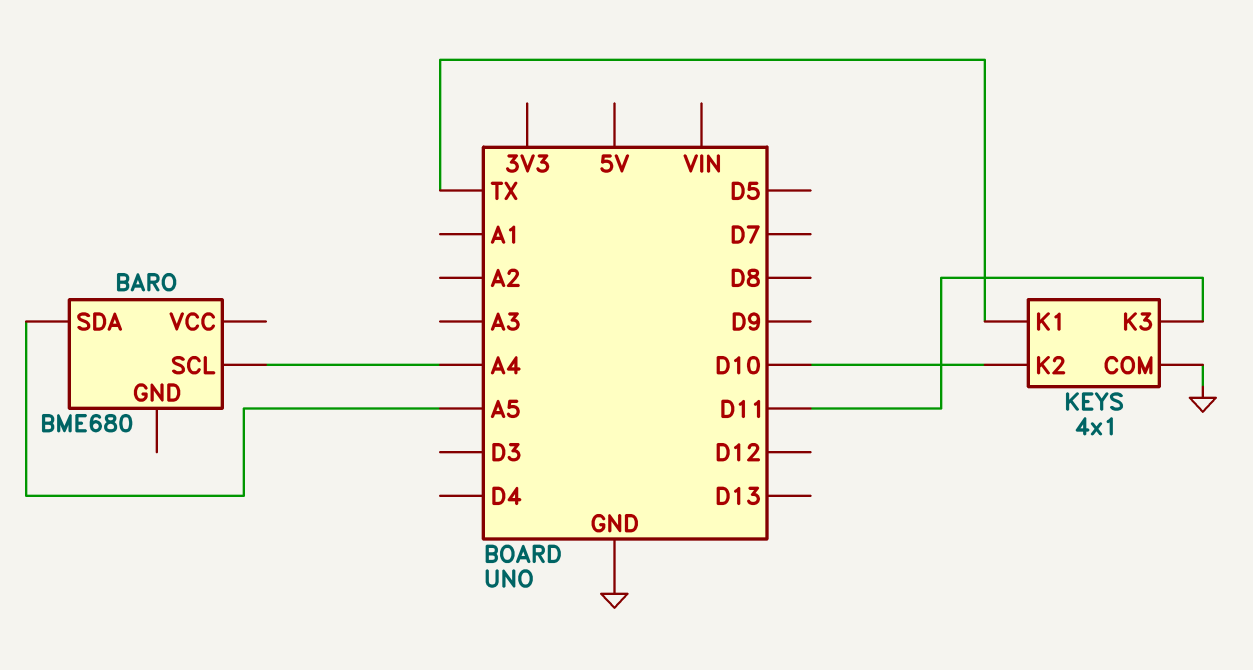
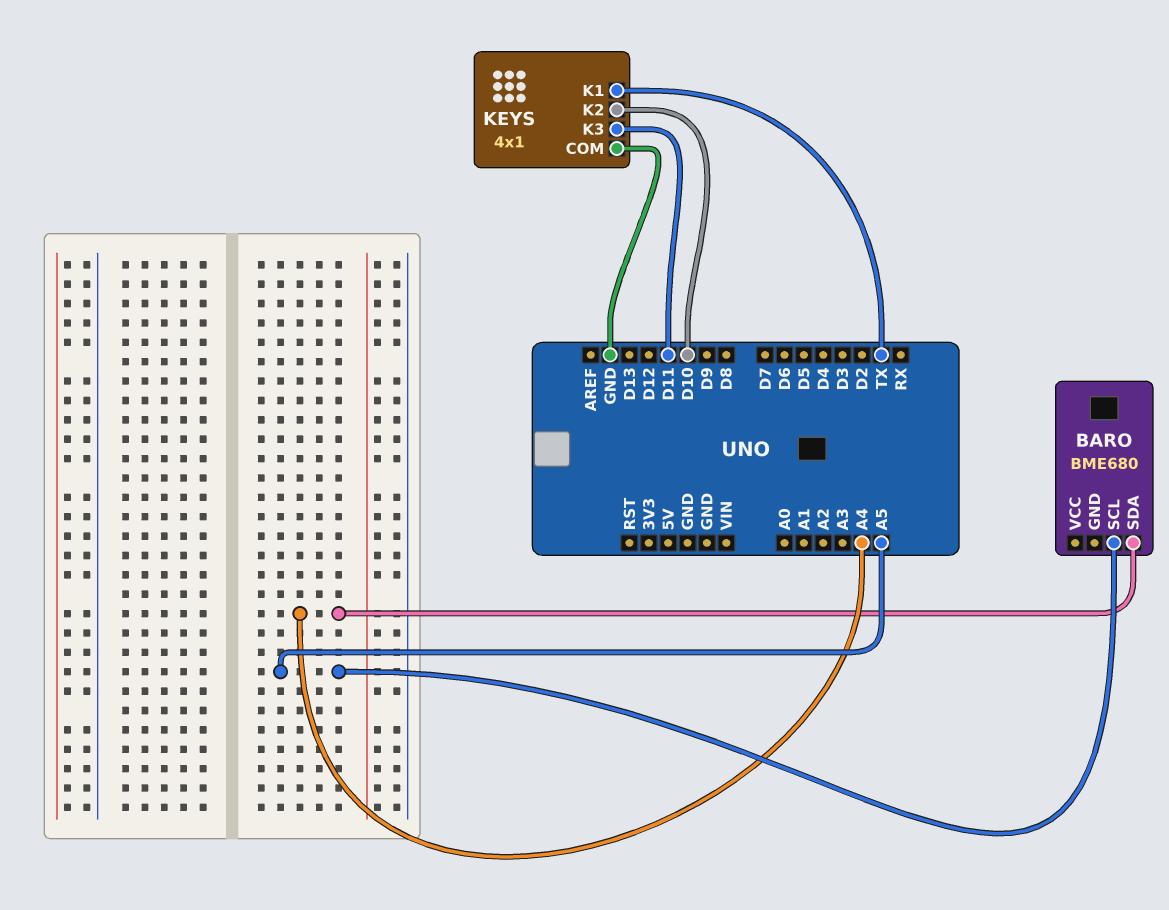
BARO pin SCL: A4 -> A5
BARO pin SDA: A5 -> A4

